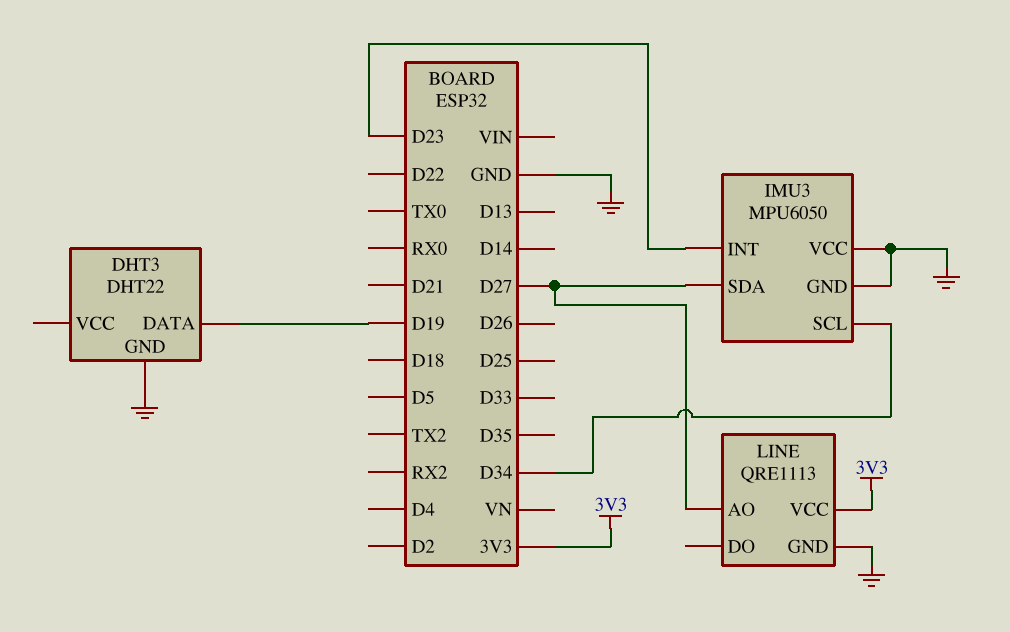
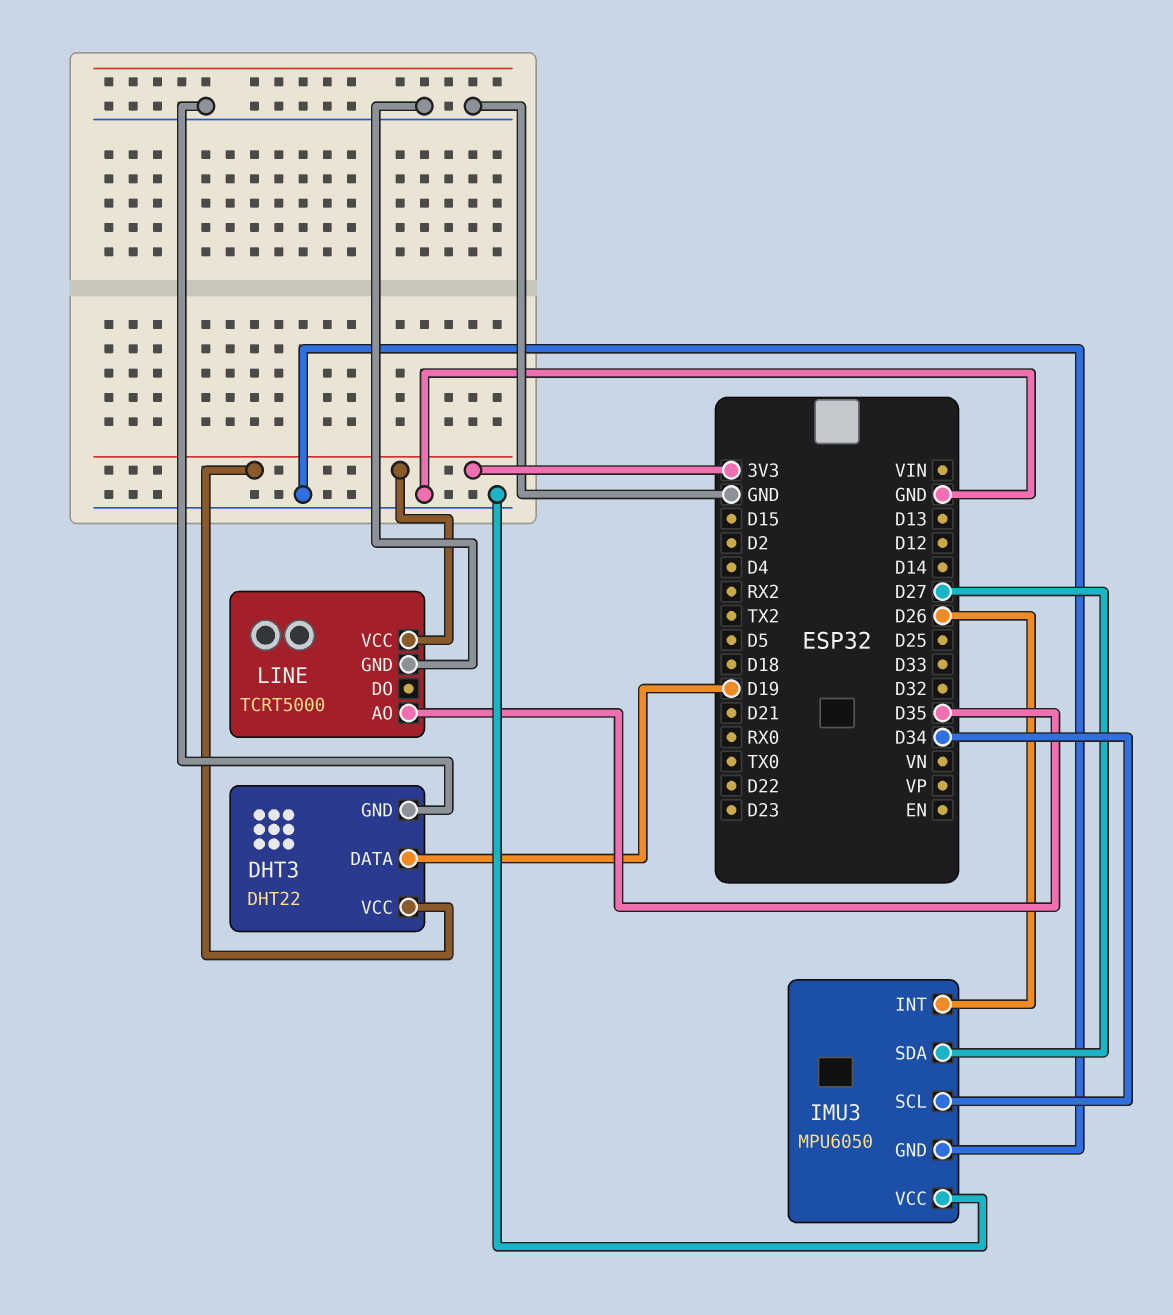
DHT3 pin VCC: none -> 3V3
IMU3 pin INT: D23 -> D26
LINE: QRE1113 -> TCRT5000
LINE pin AO: D27 -> D35

